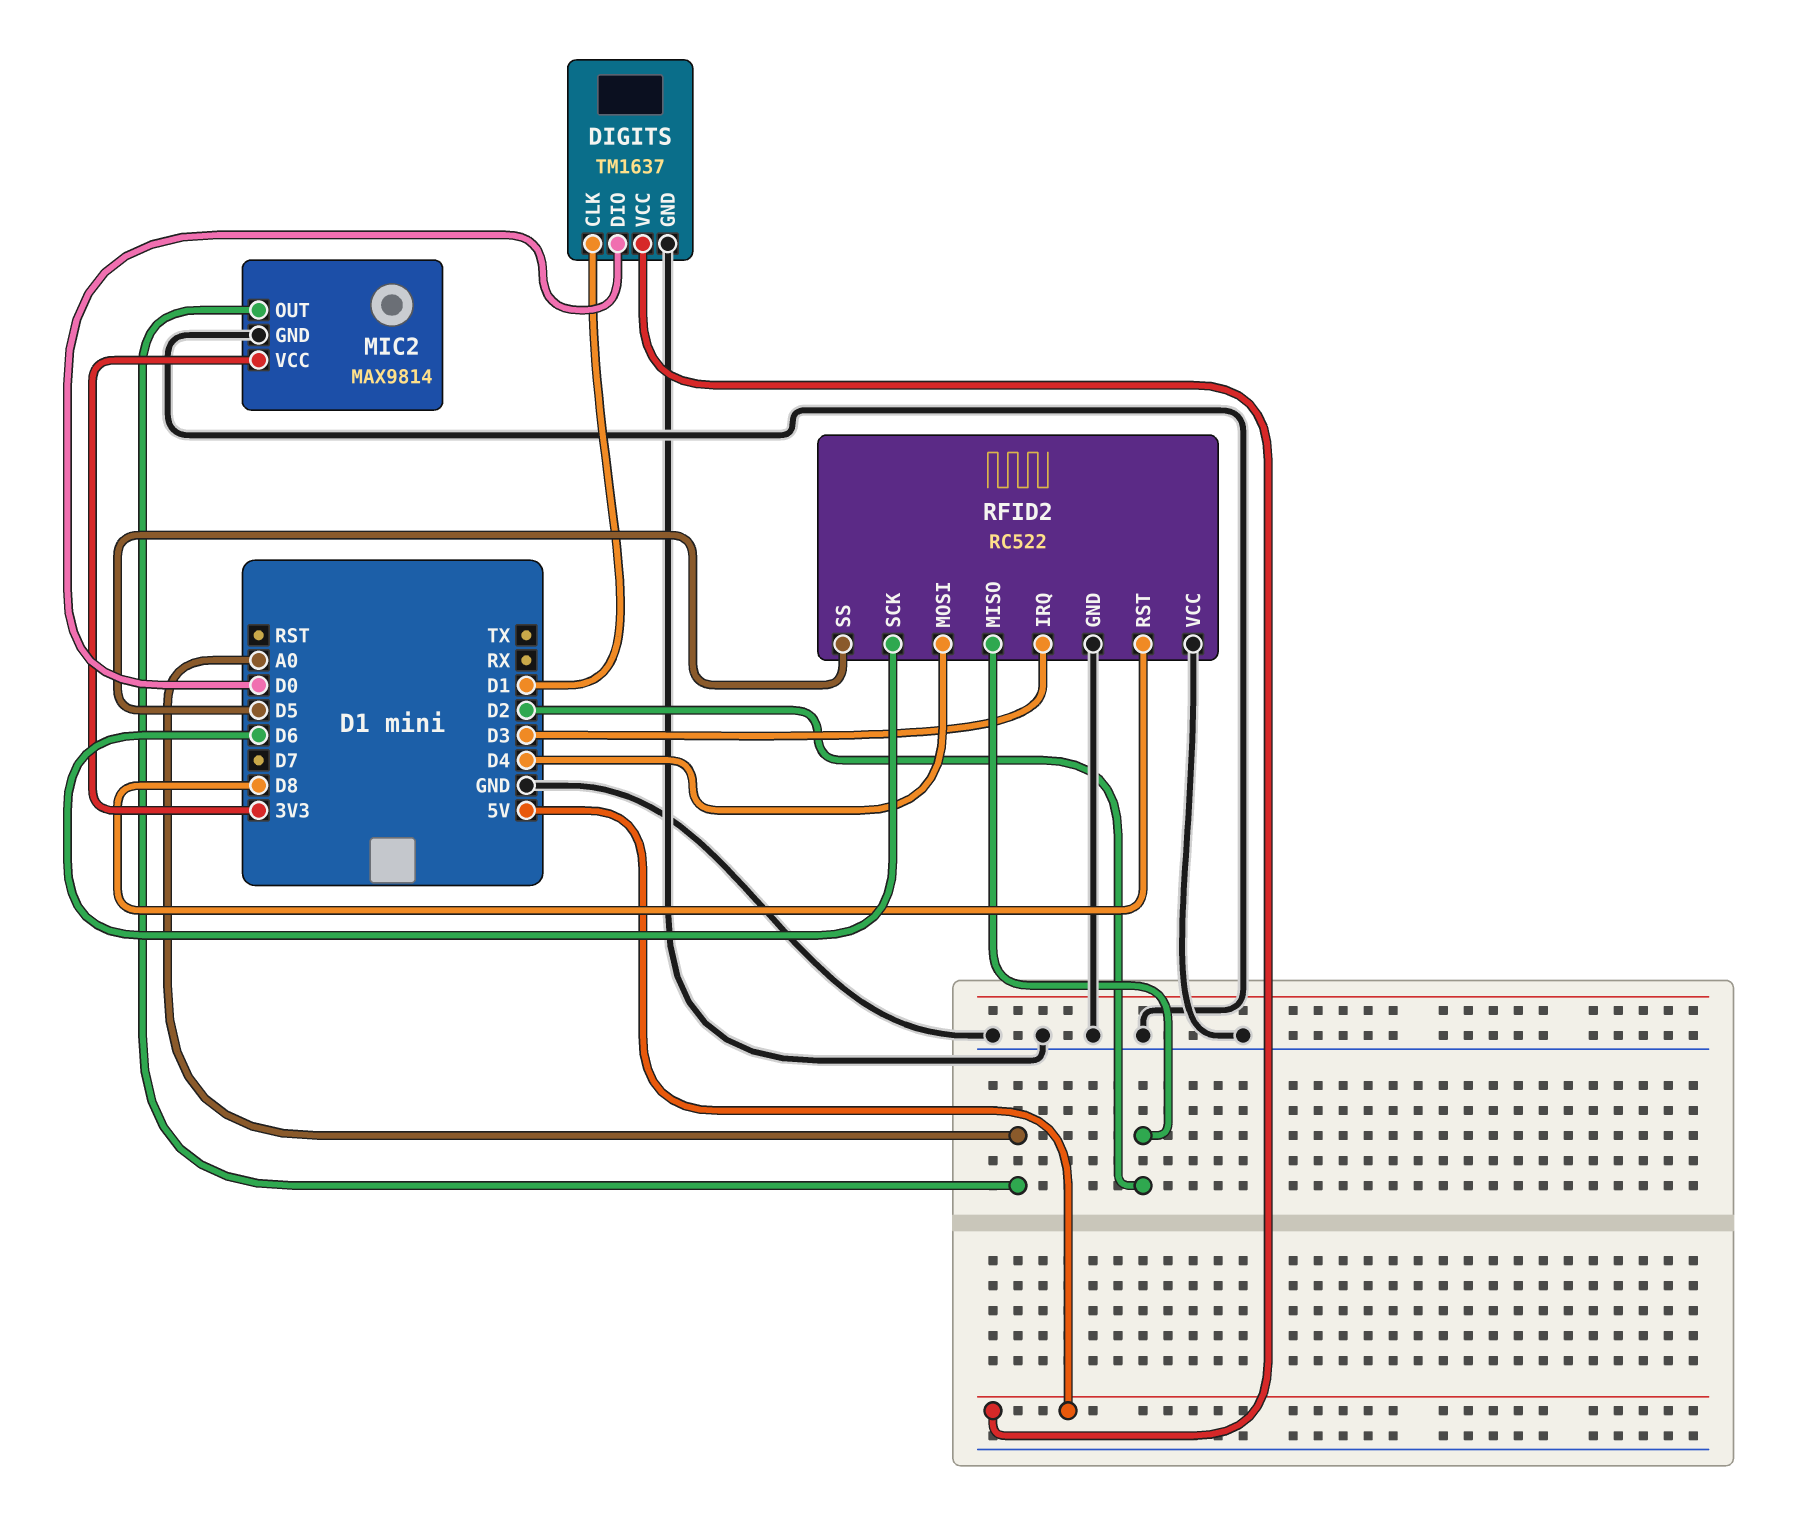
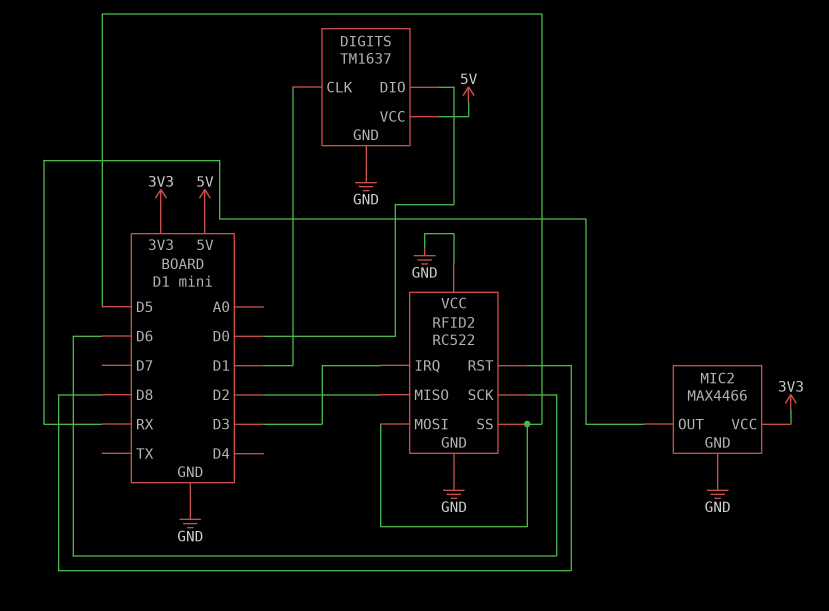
MIC2: MAX9814 -> MAX4466
MIC2 pin OUT: A0 -> RX
RFID2 pin MOSI: D4 -> D5

